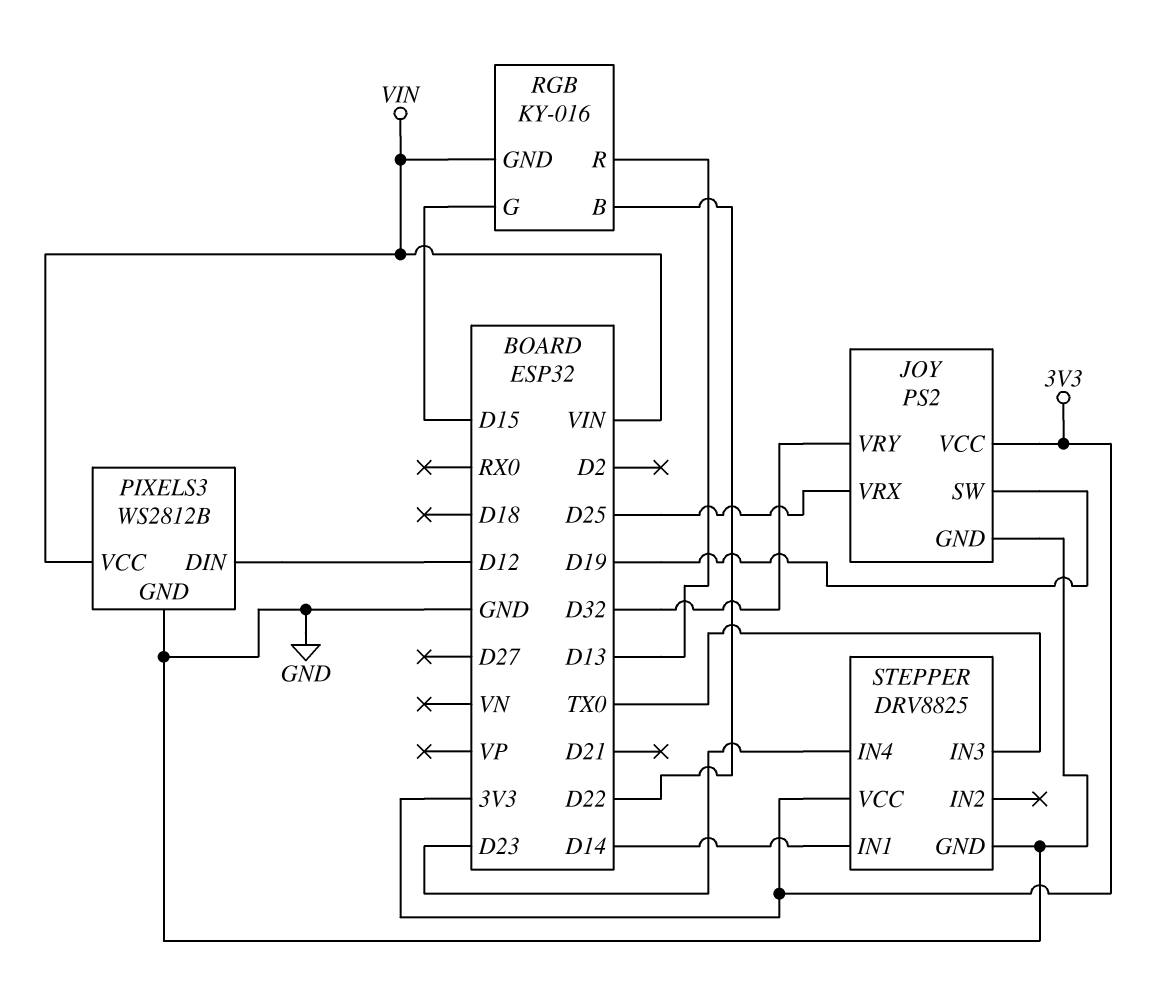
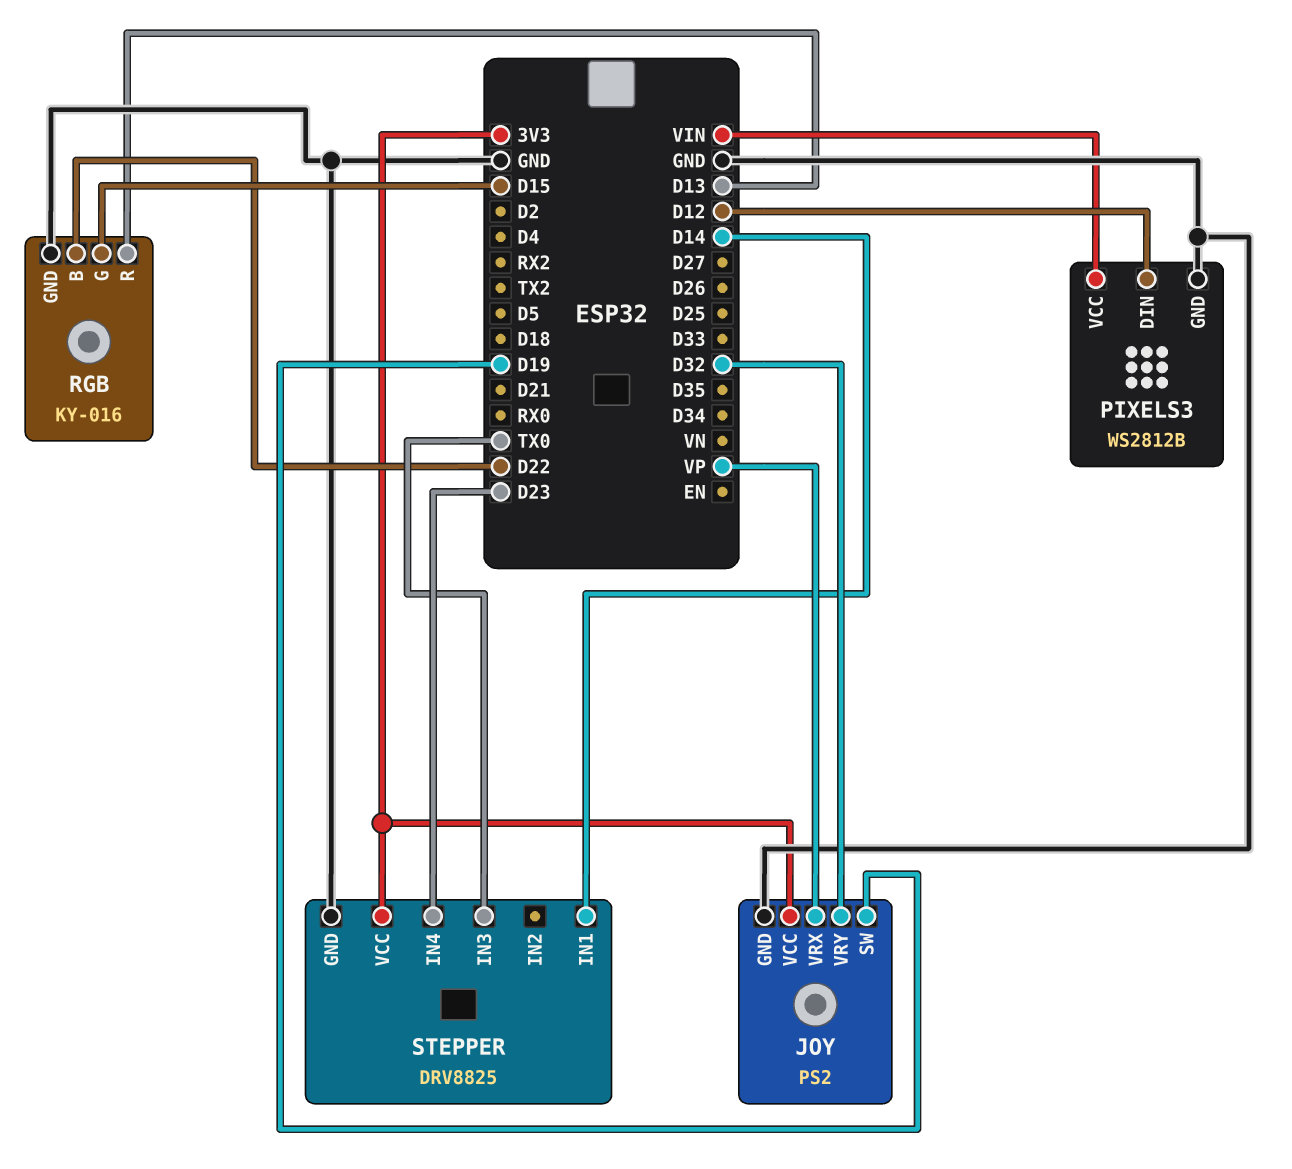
JOY pin VRX: D25 -> VP
RGB pin GND: VIN -> GND

